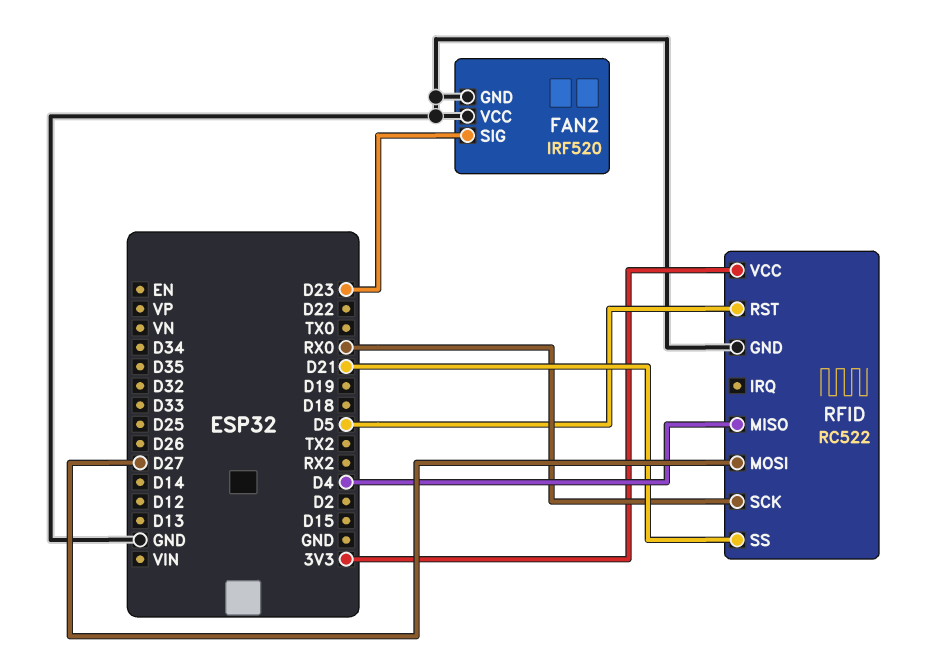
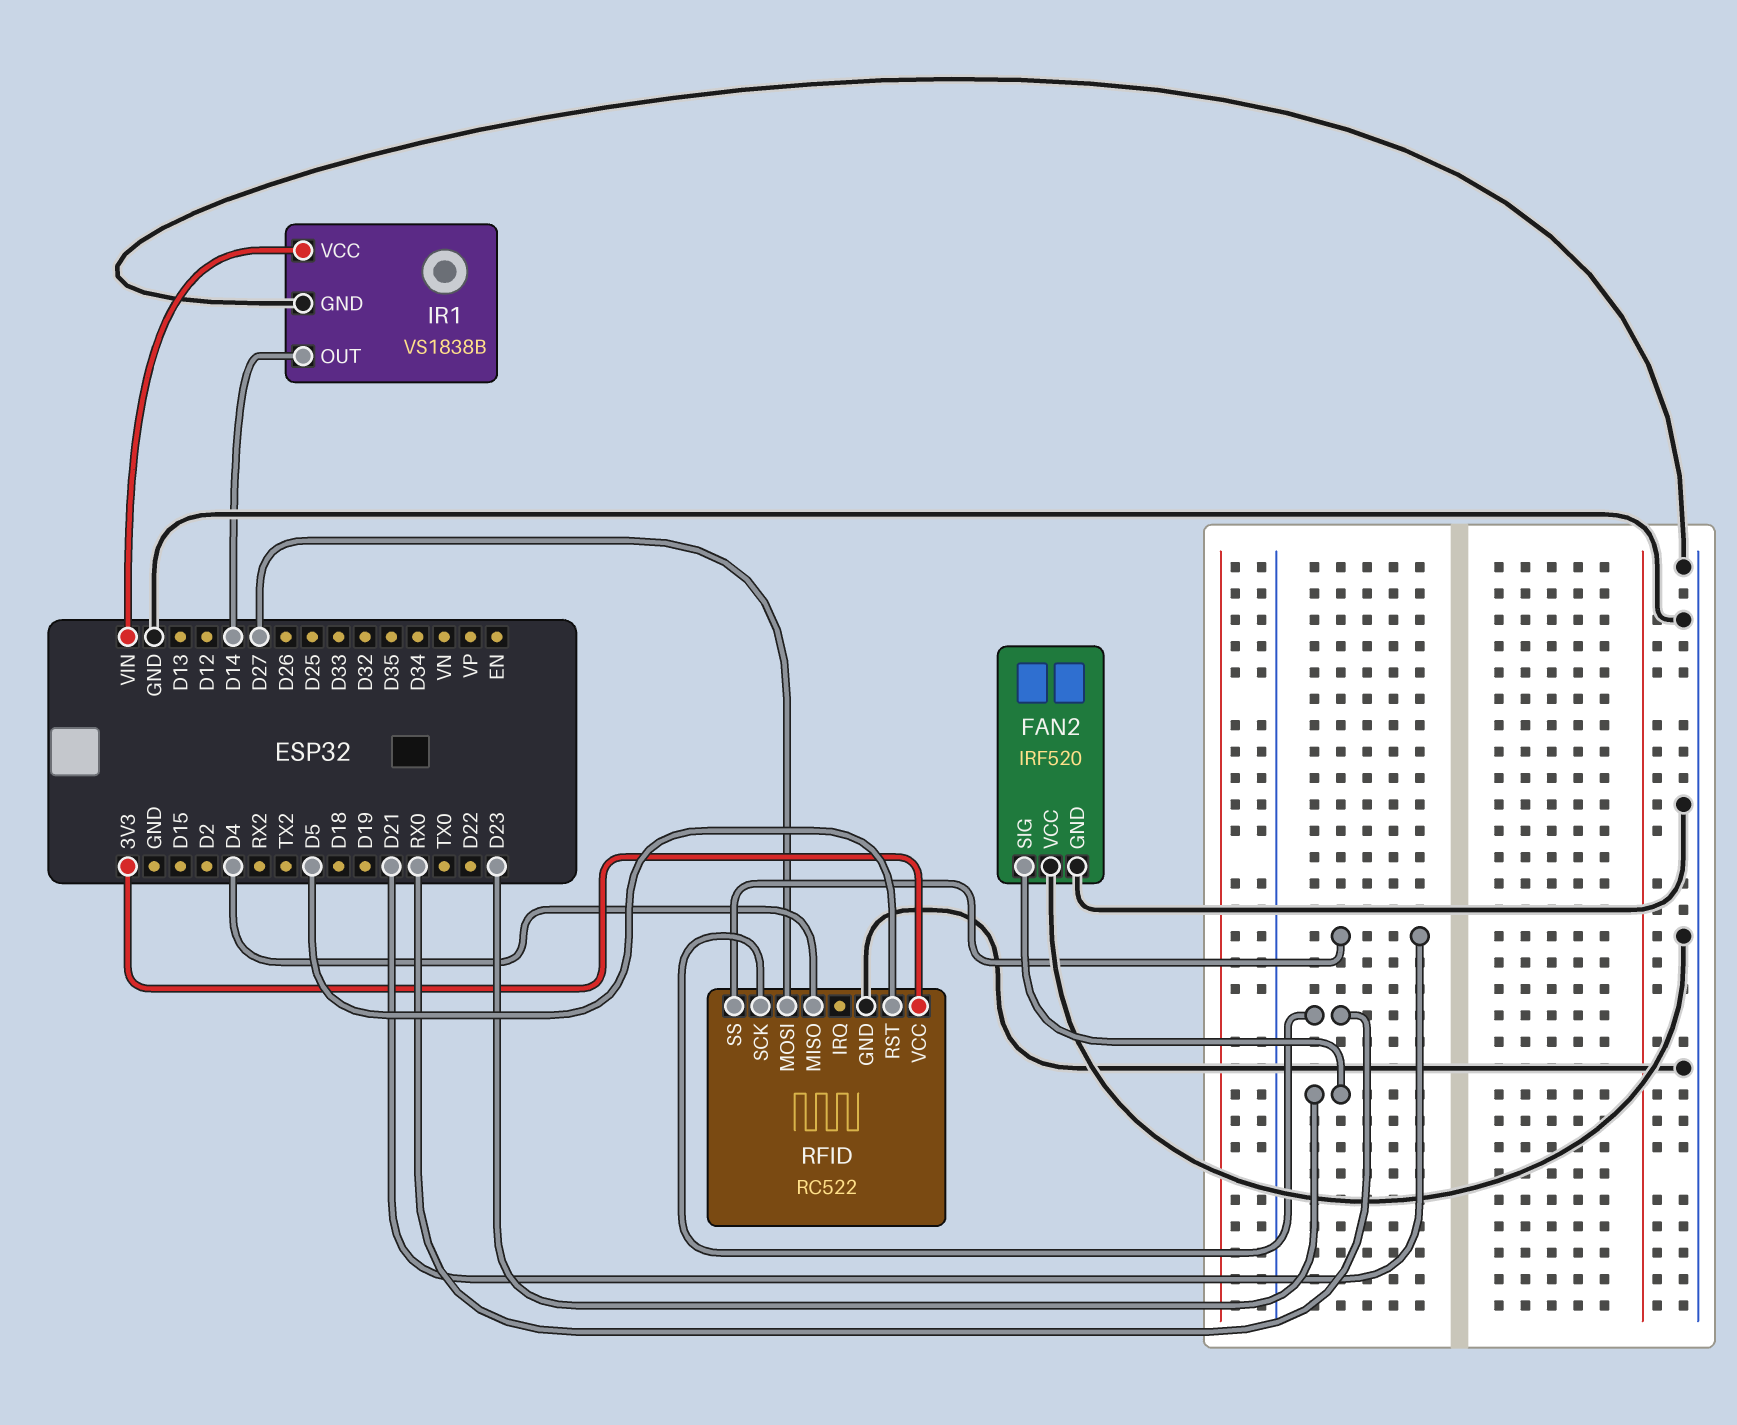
IR1: none -> VS1838B
IR1 pin GND: none -> GND
IR1 pin OUT: none -> D14
IR1 pin VCC: none -> VIN

